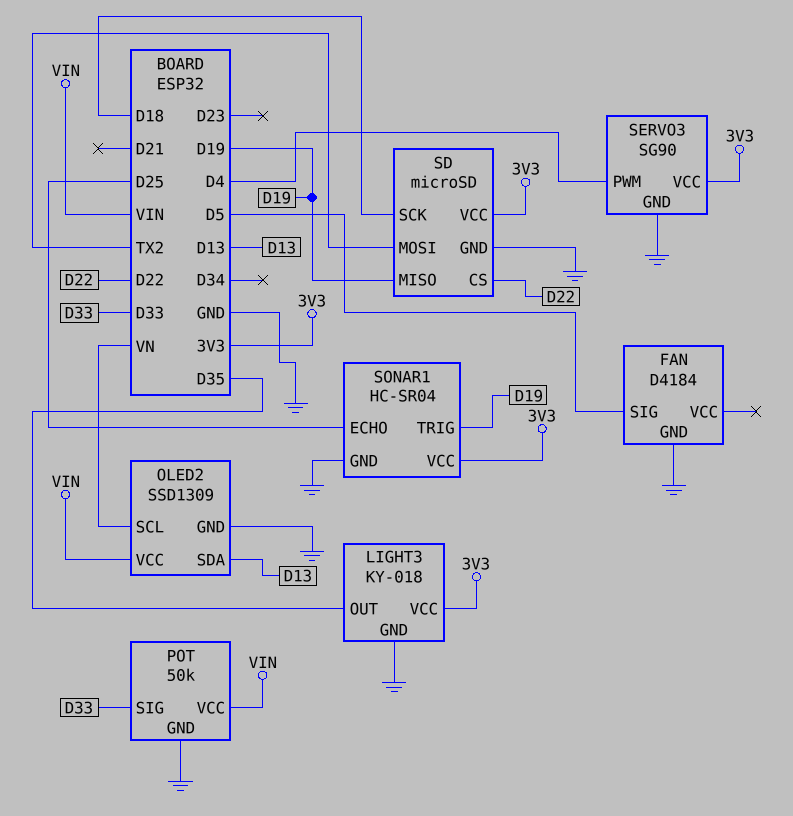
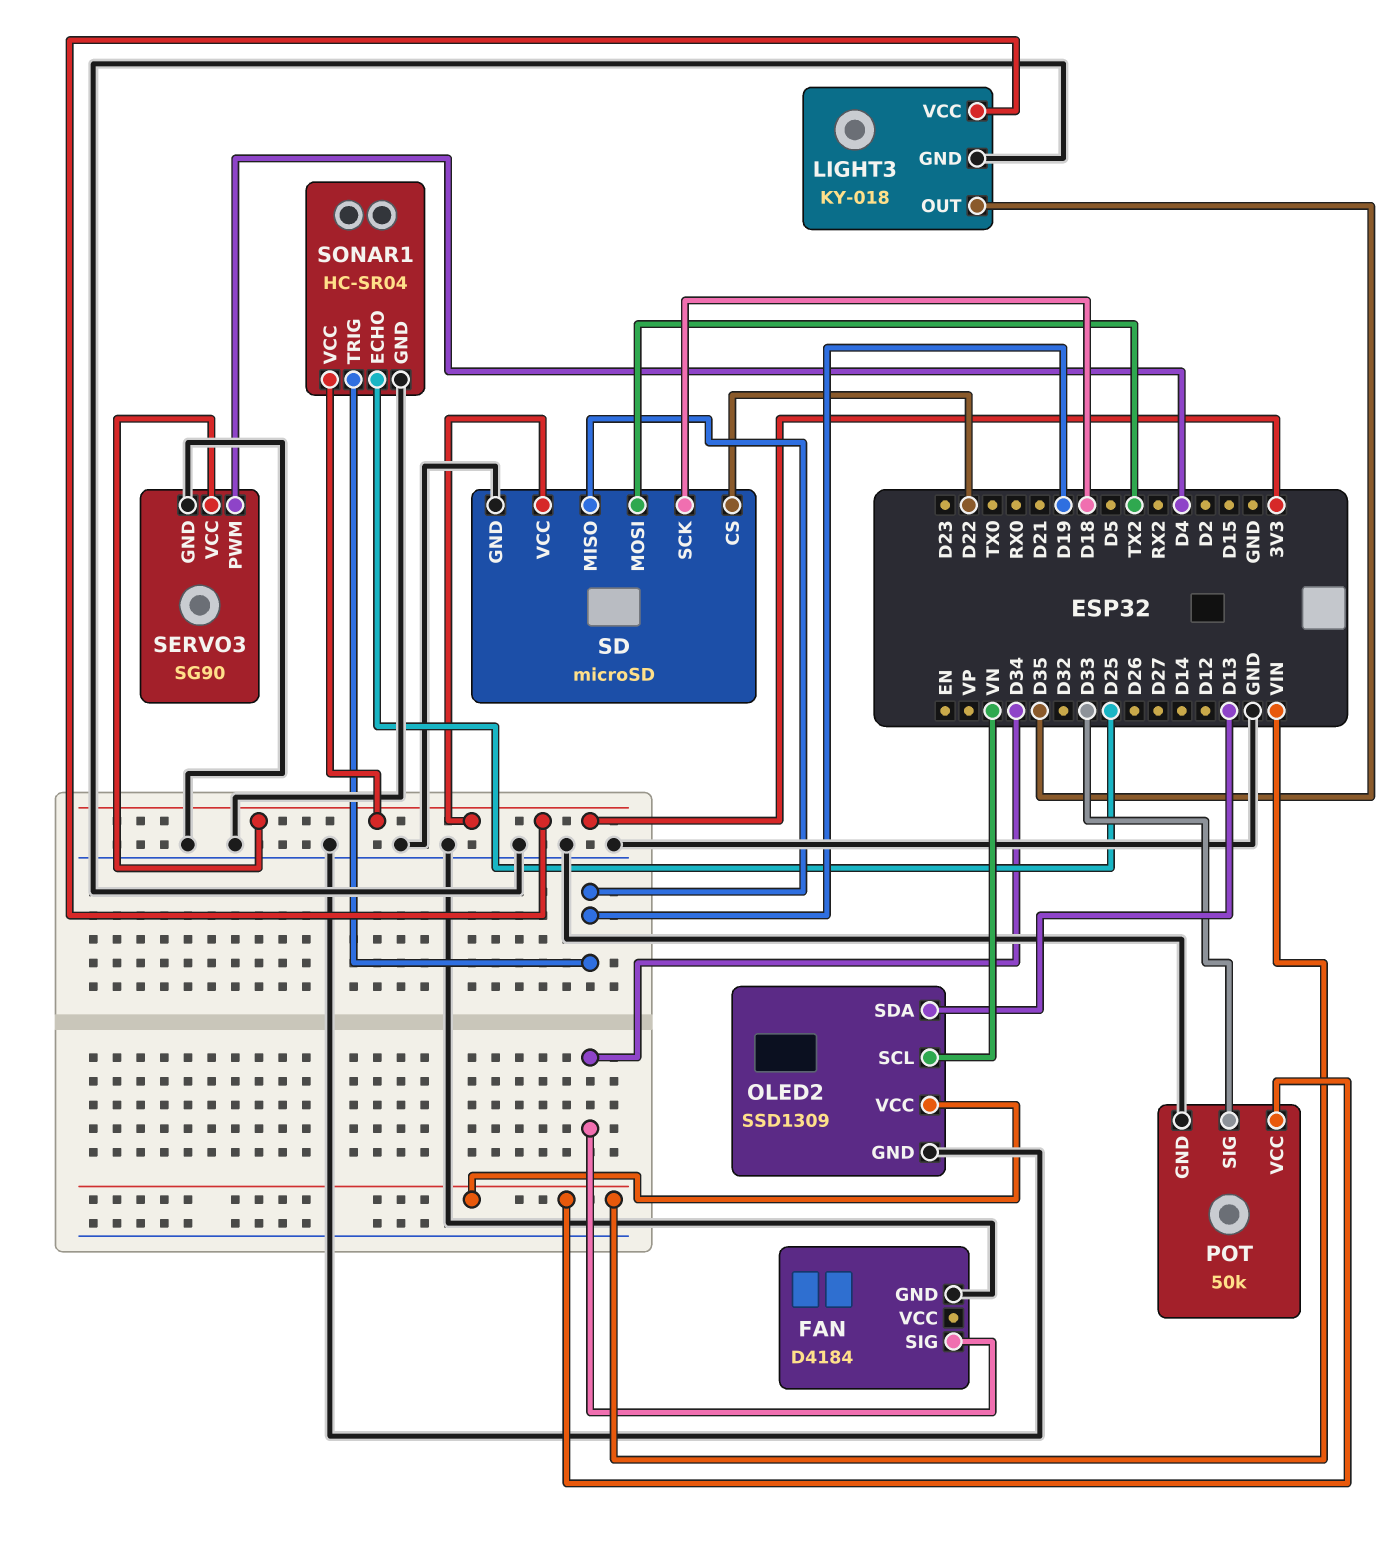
FAN pin SIG: D5 -> D34

